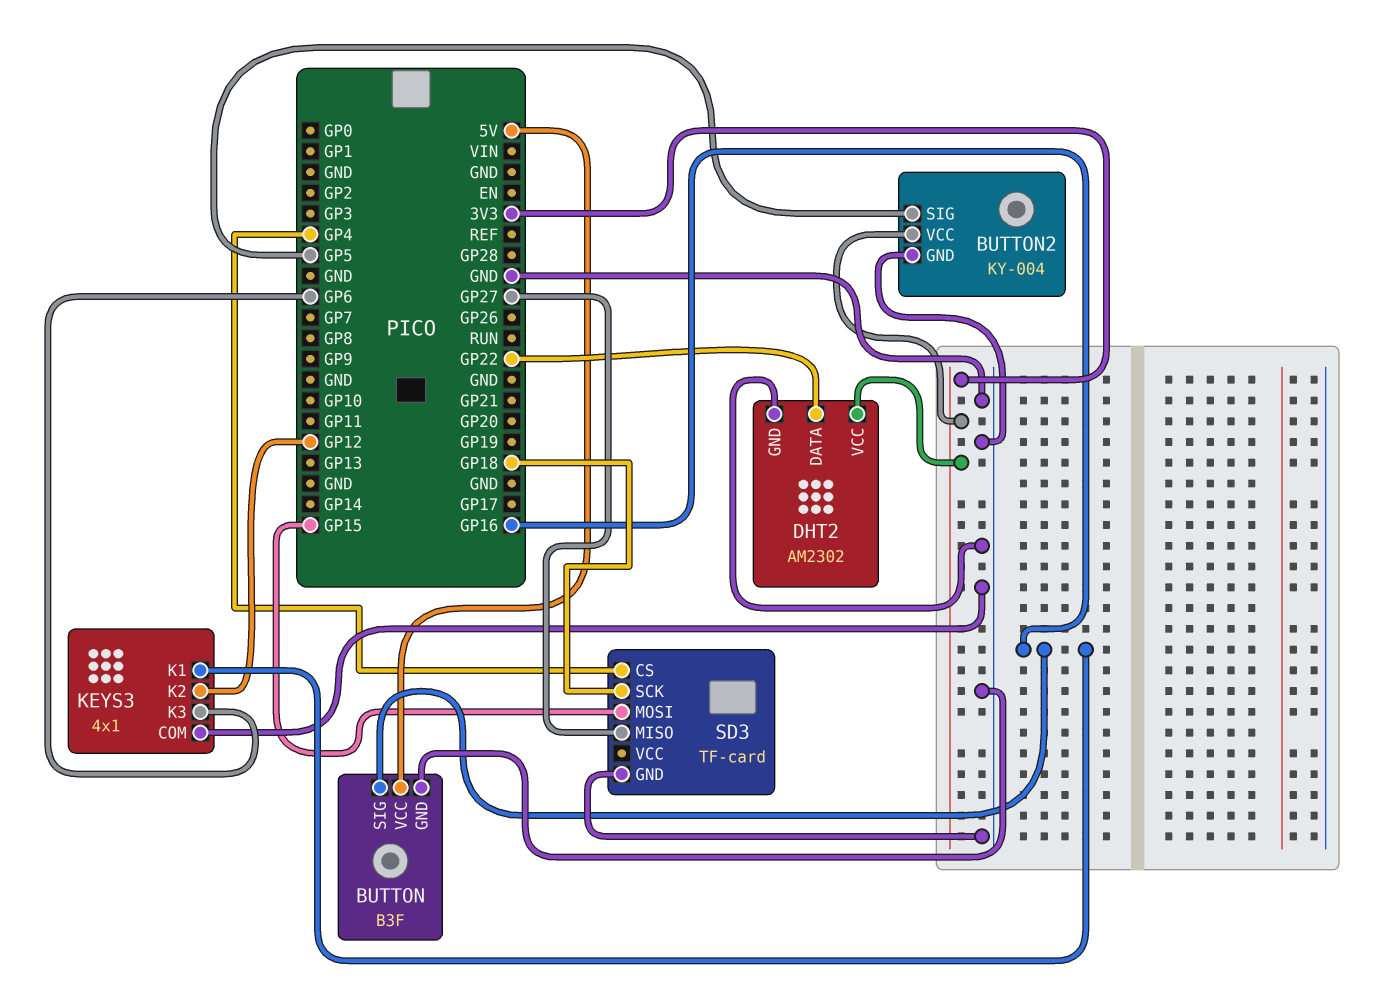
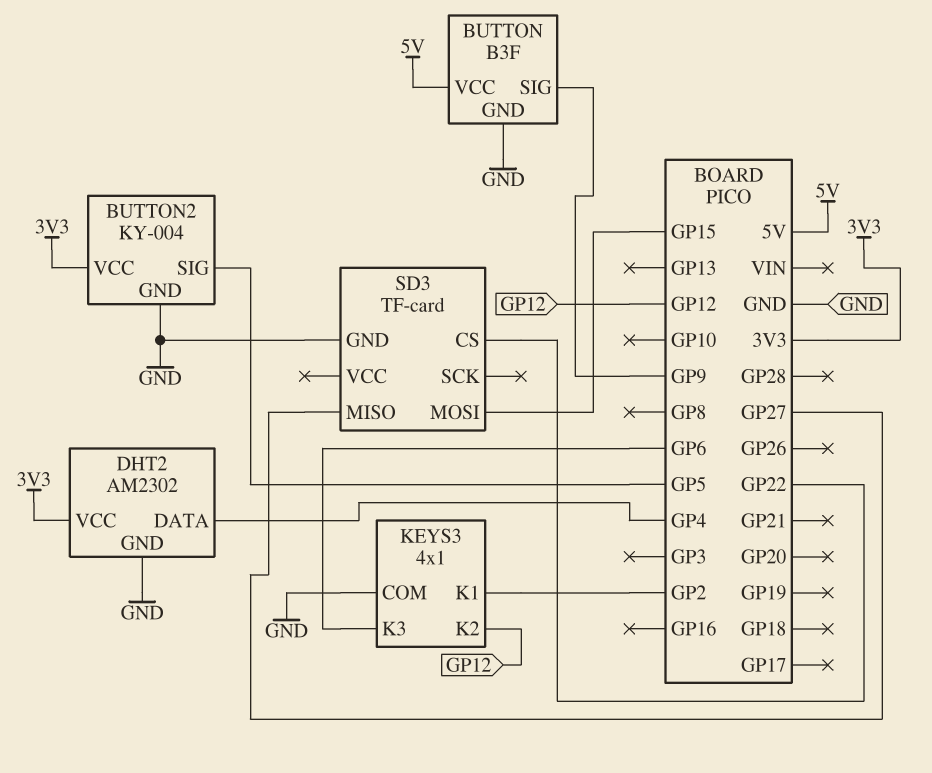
BUTTON pin SIG: GP16 -> GP9
DHT2 pin DATA: GP22 -> GP4
KEYS3 pin K1: GP16 -> GP2
SD3 pin CS: GP4 -> GP22
SD3 pin SCK: GP18 -> none

